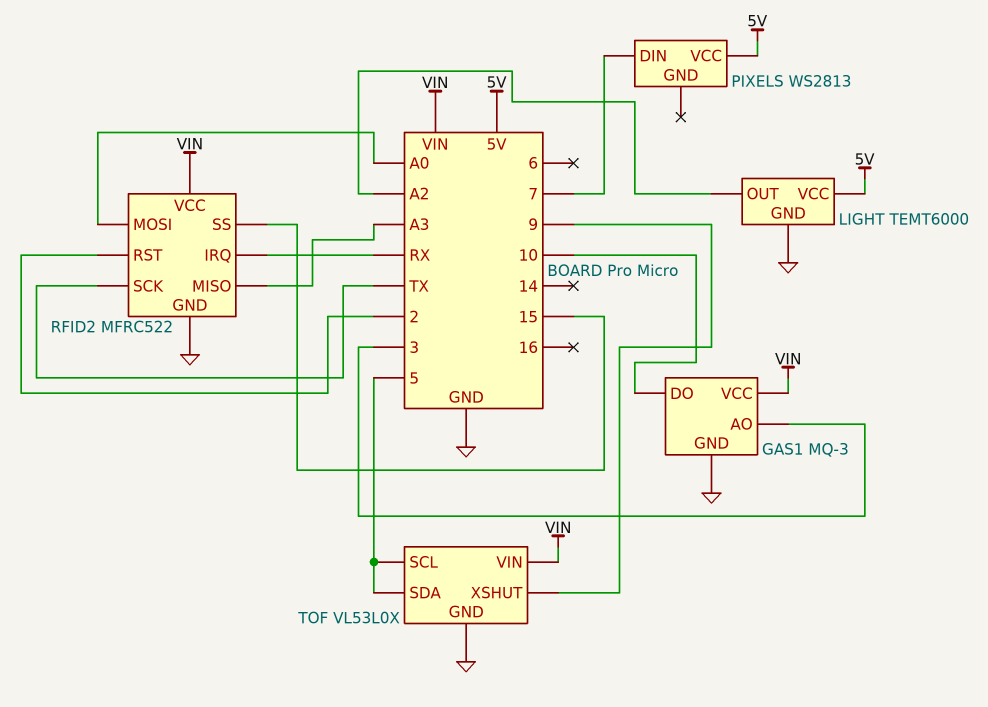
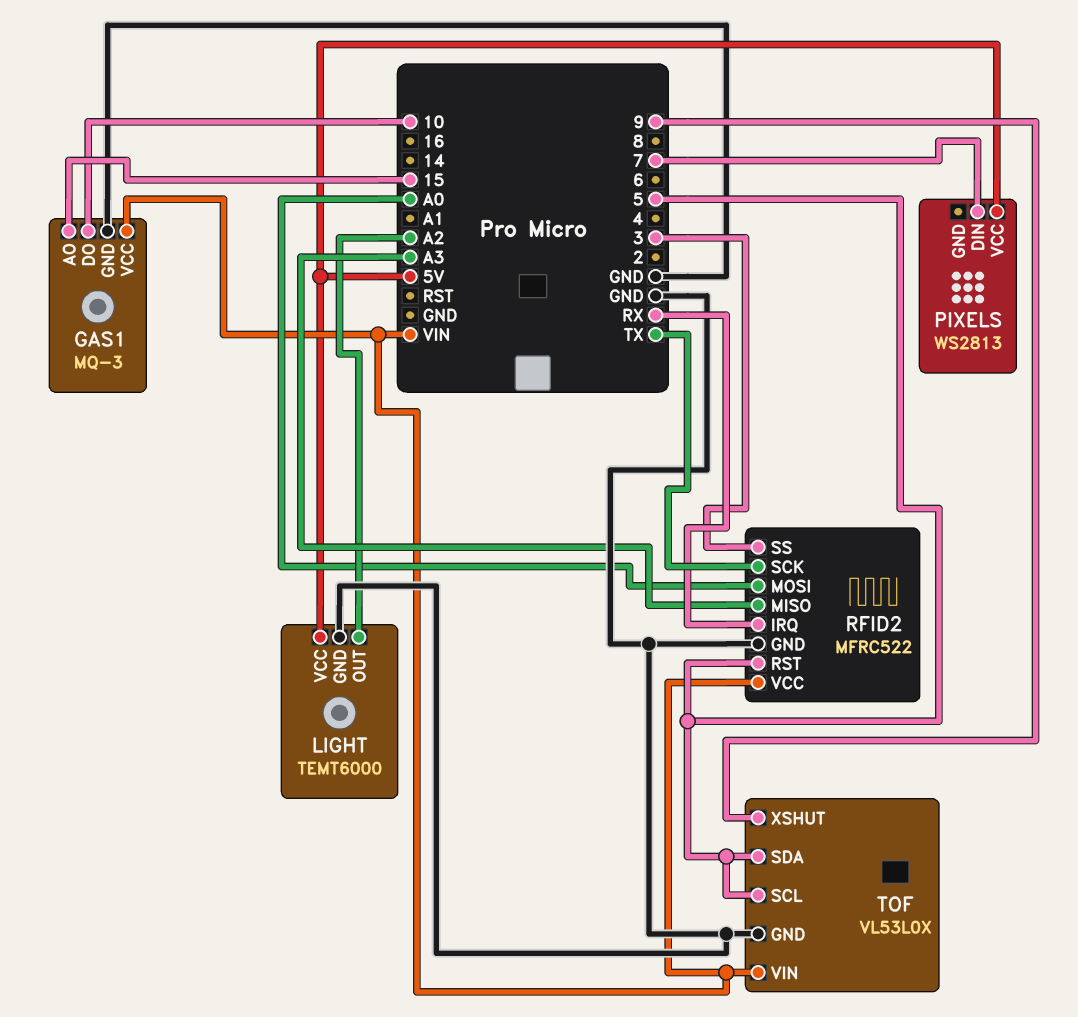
GAS1 pin AO: 3 -> 15
RFID2 pin RST: 2 -> 5
RFID2 pin SS: 15 -> 3

